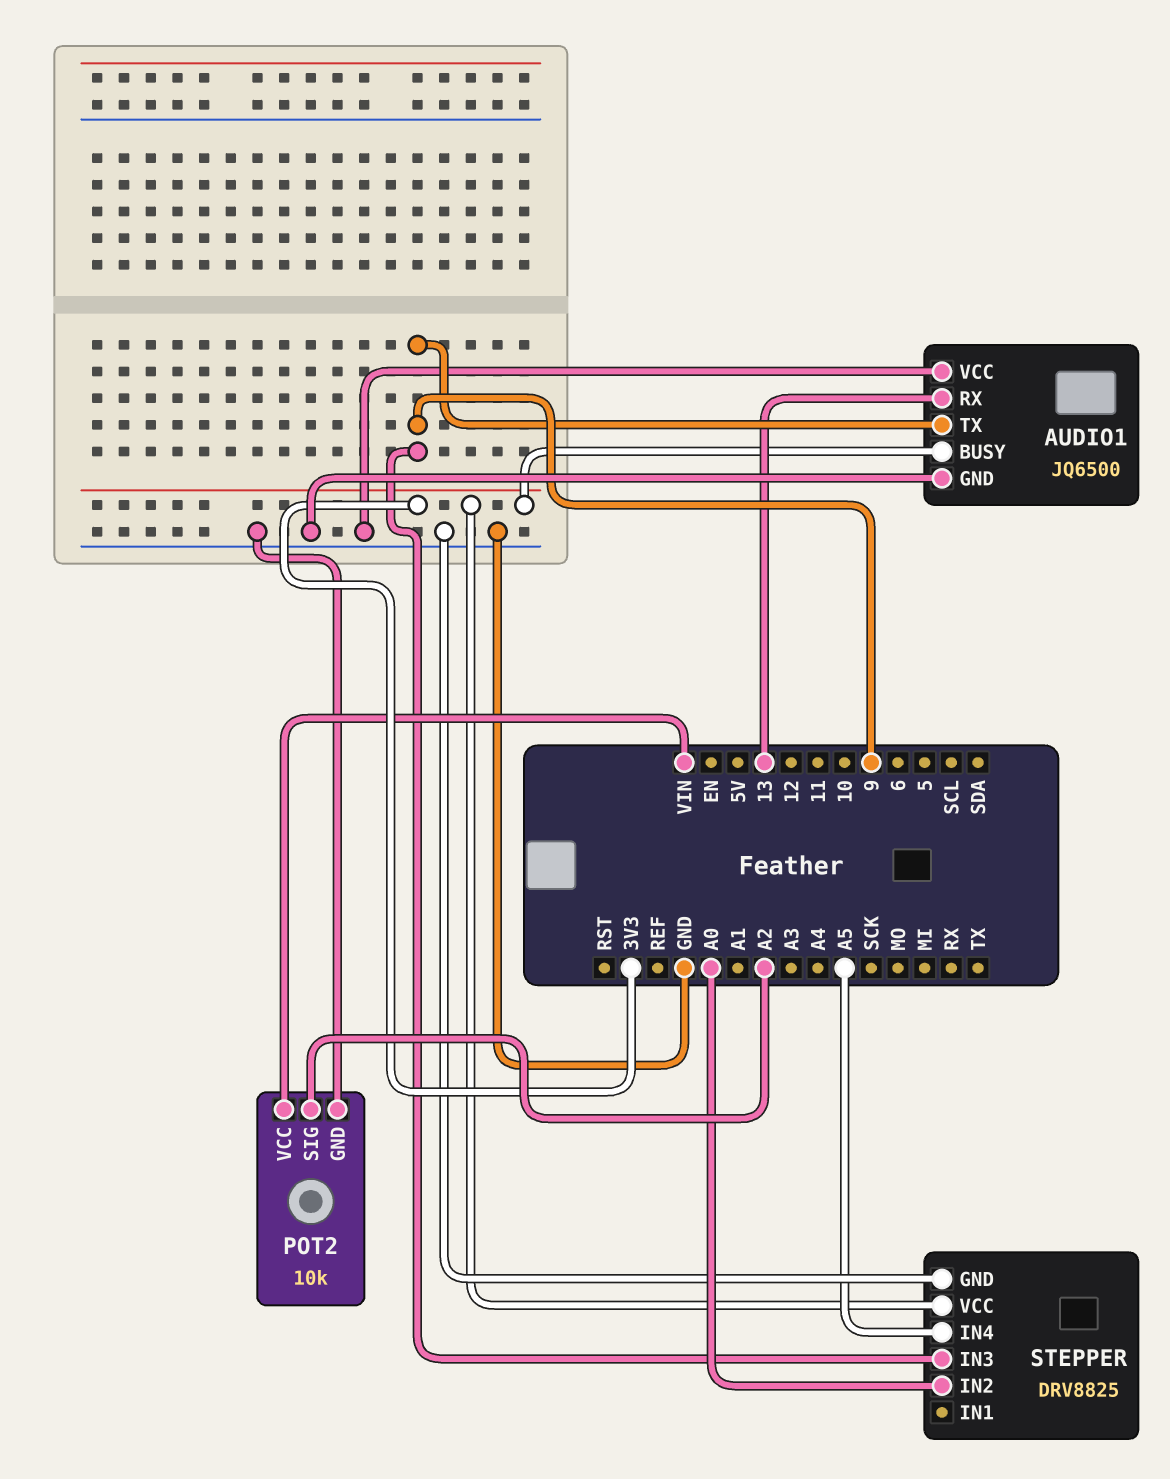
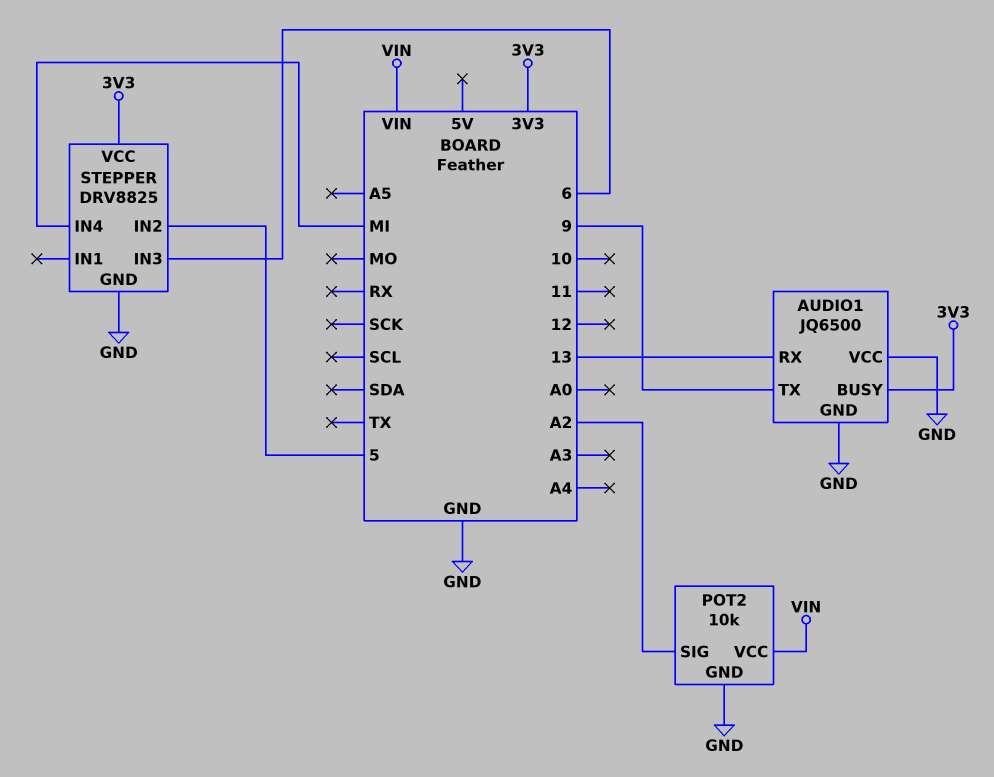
STEPPER pin IN2: A0 -> 5
STEPPER pin IN3: 9 -> 6
STEPPER pin IN4: A5 -> MI

